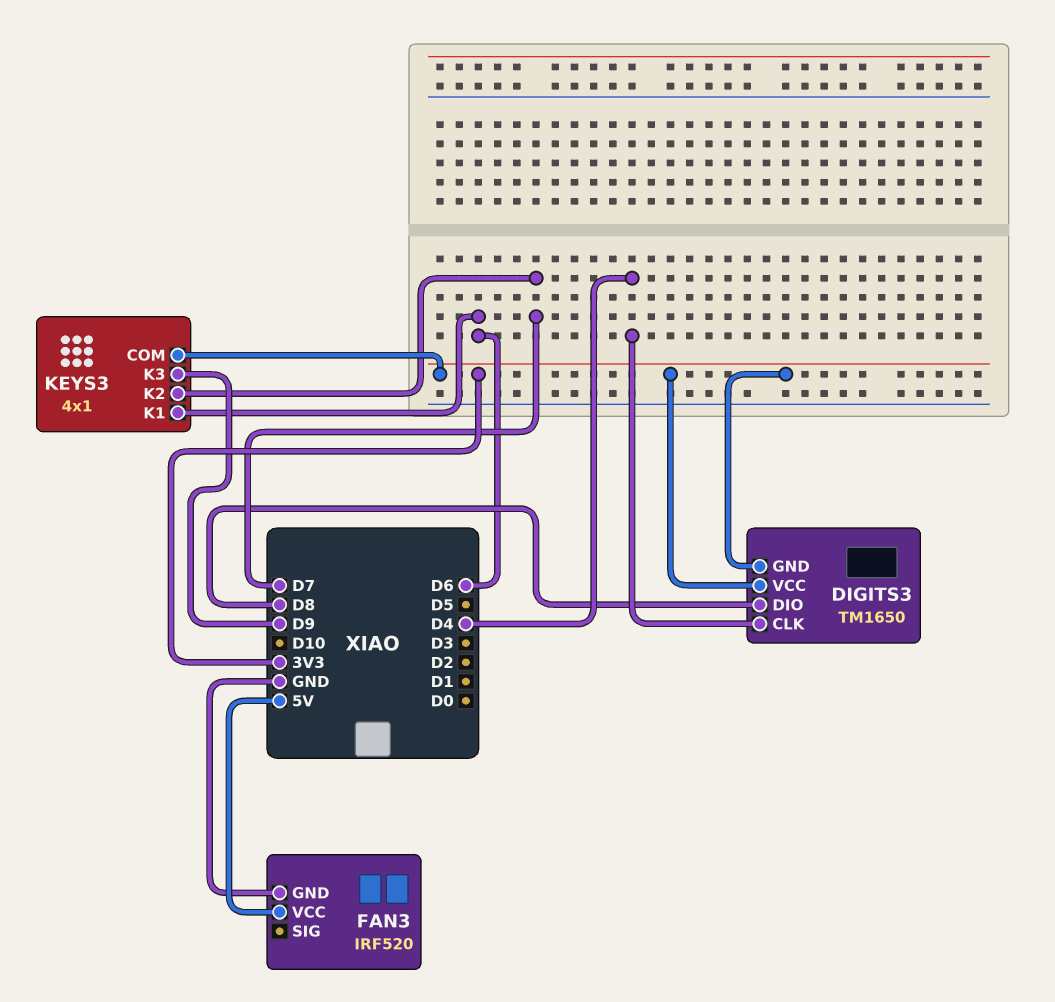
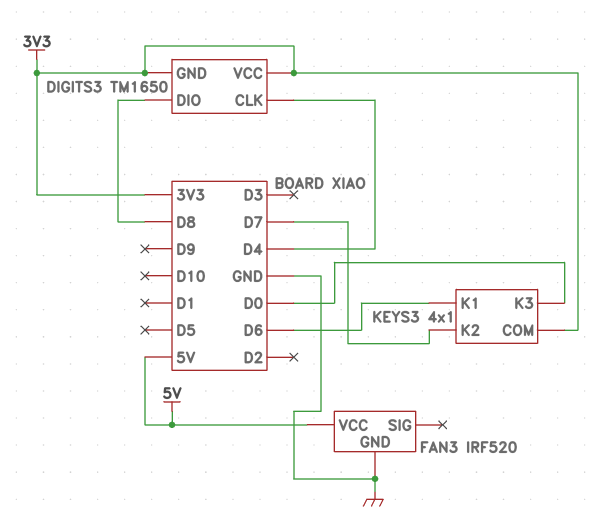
KEYS3 pin K3: D9 -> D0

